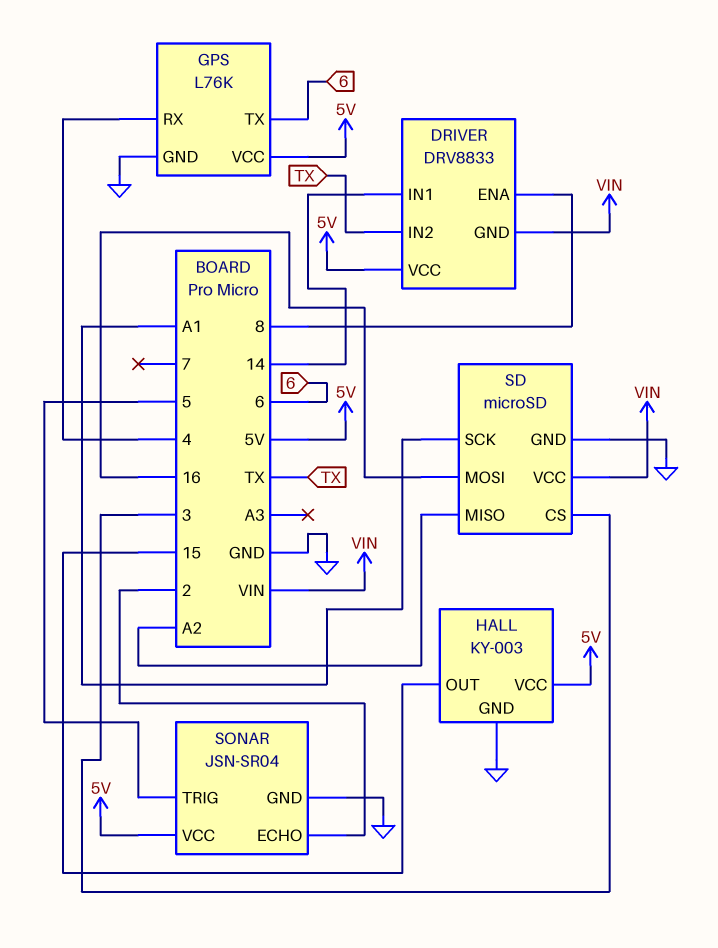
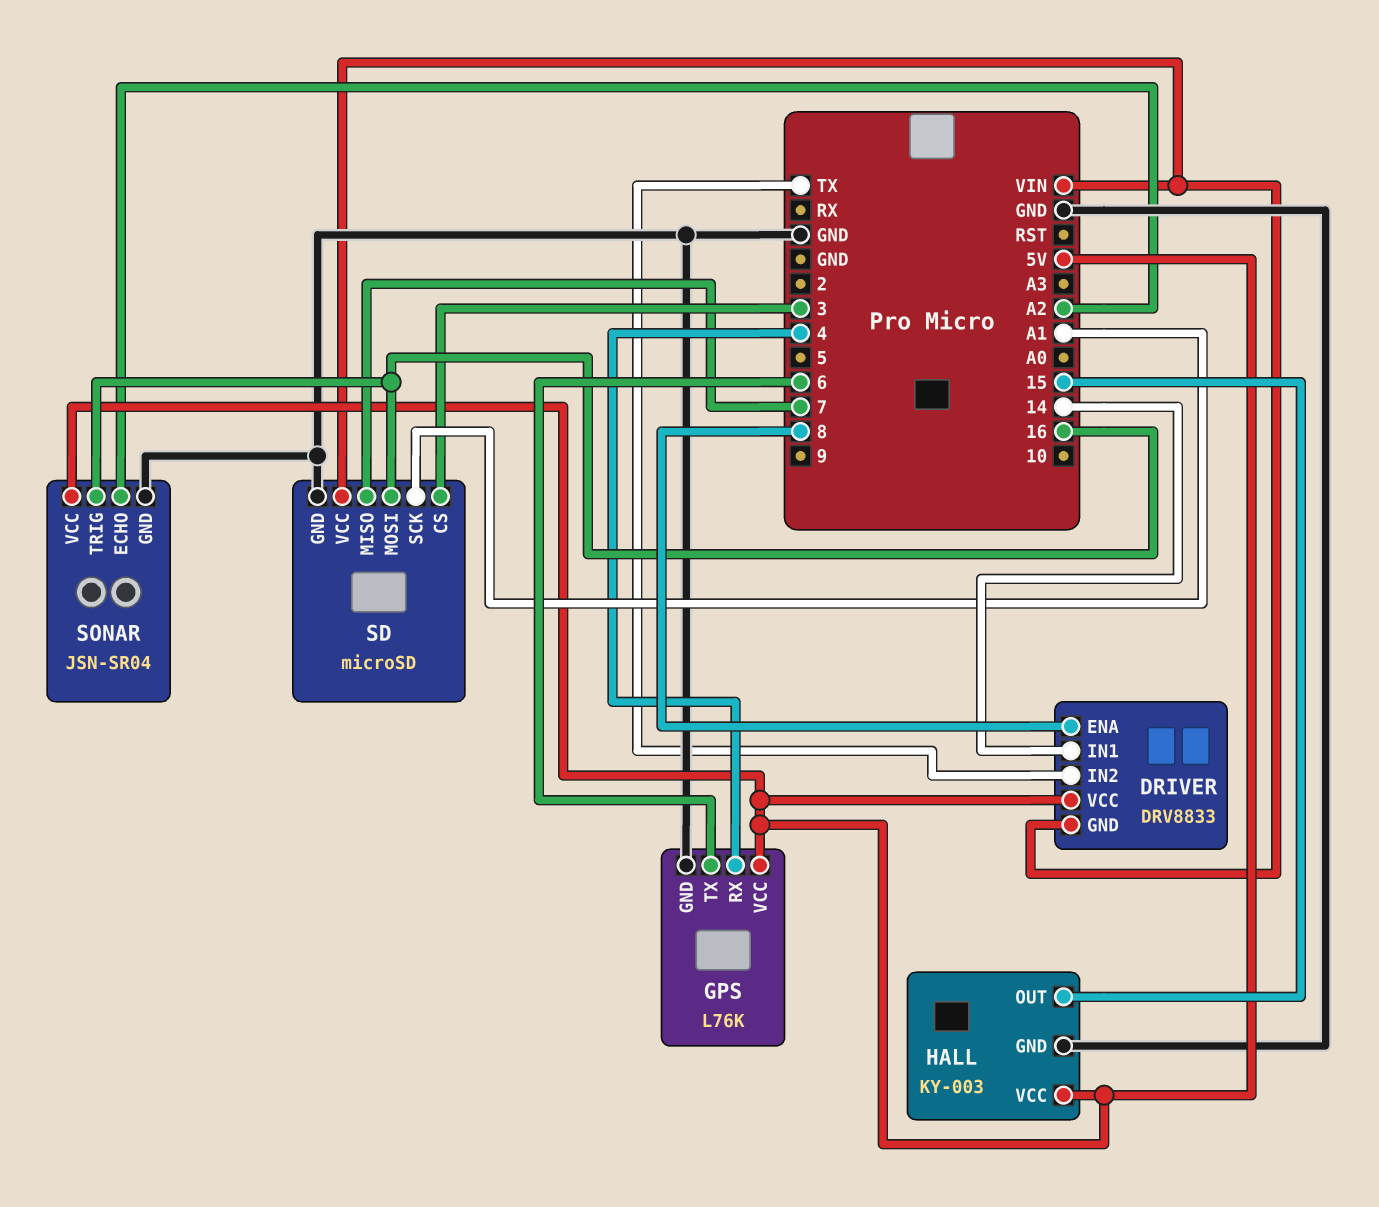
SD pin MISO: A2 -> 7
SONAR pin ECHO: 2 -> A2
SONAR pin TRIG: 5 -> 16

